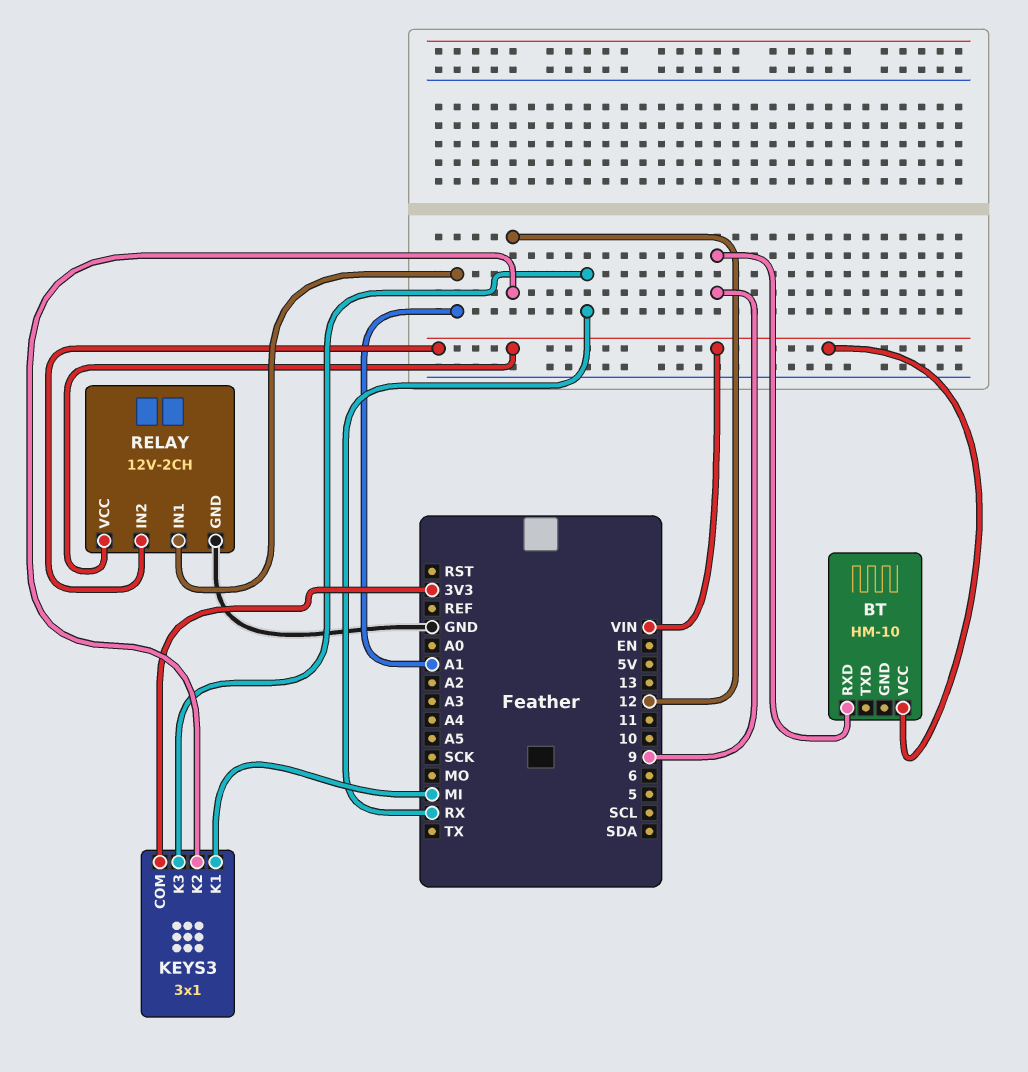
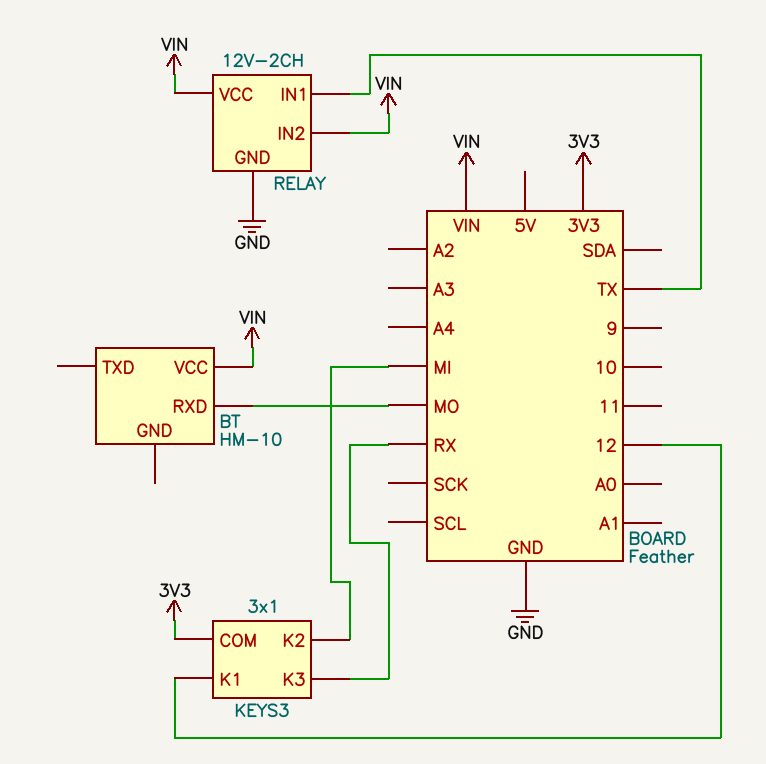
BT pin RXD: 9 -> MO
KEYS3 pin K1: MI -> 12
KEYS3 pin K2: 12 -> MI
RELAY pin IN1: A1 -> TX

